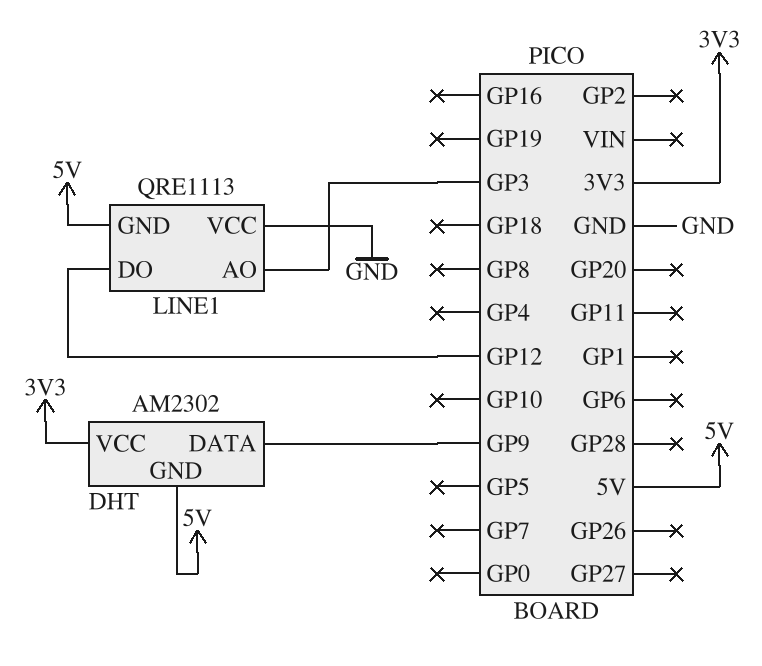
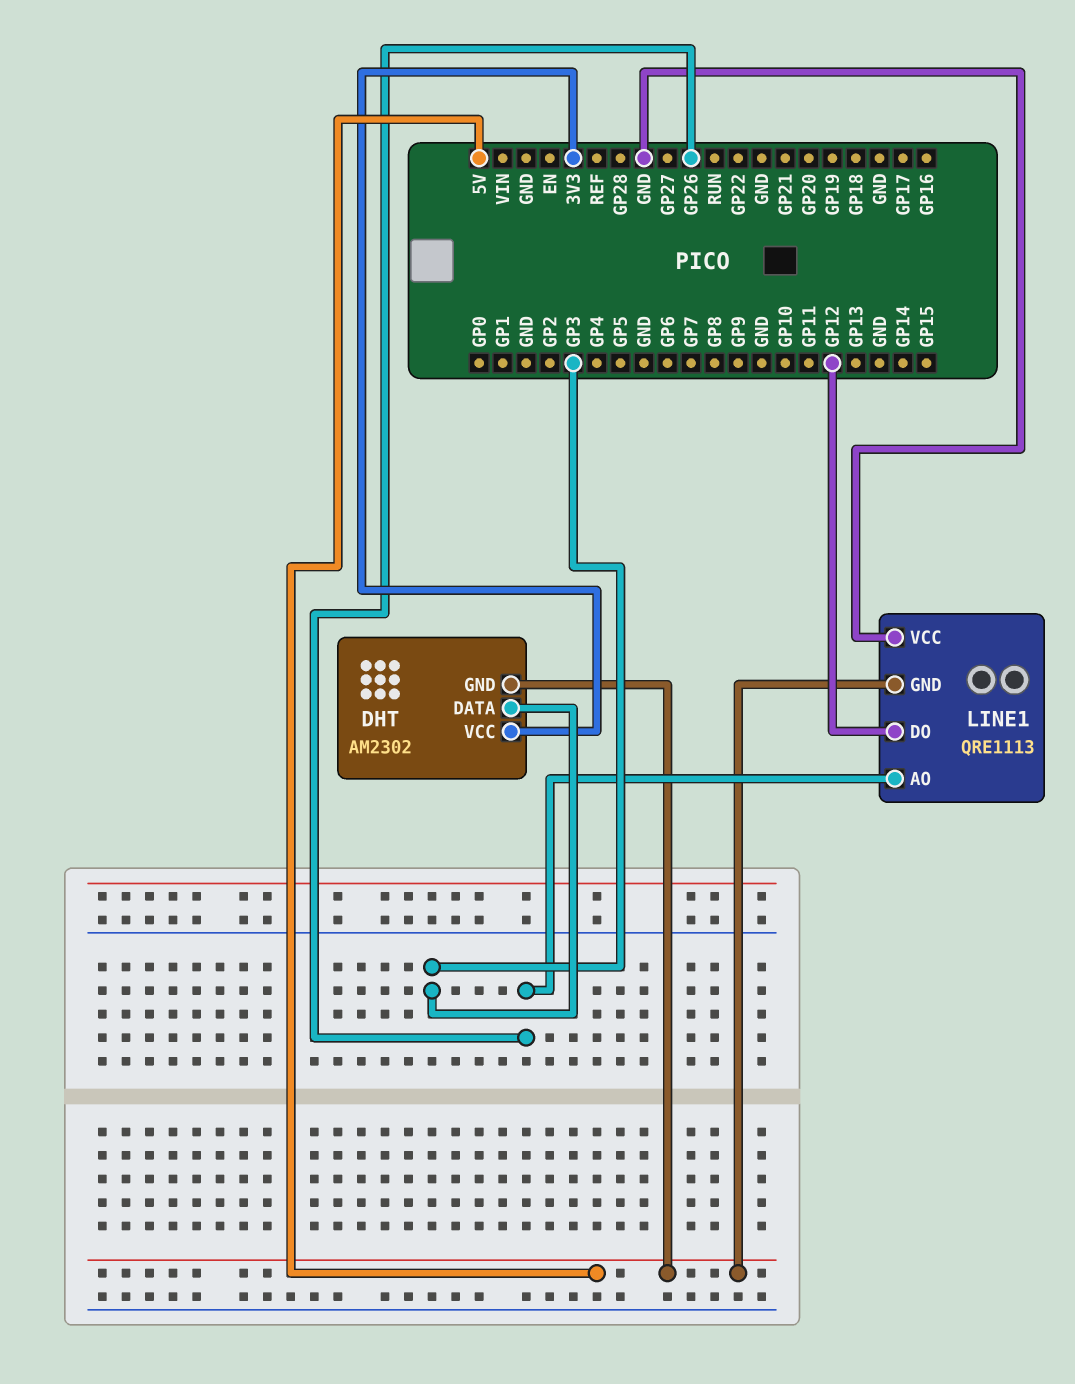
DHT pin DATA: GP9 -> GP3
LINE1 pin AO: GP3 -> GP26

